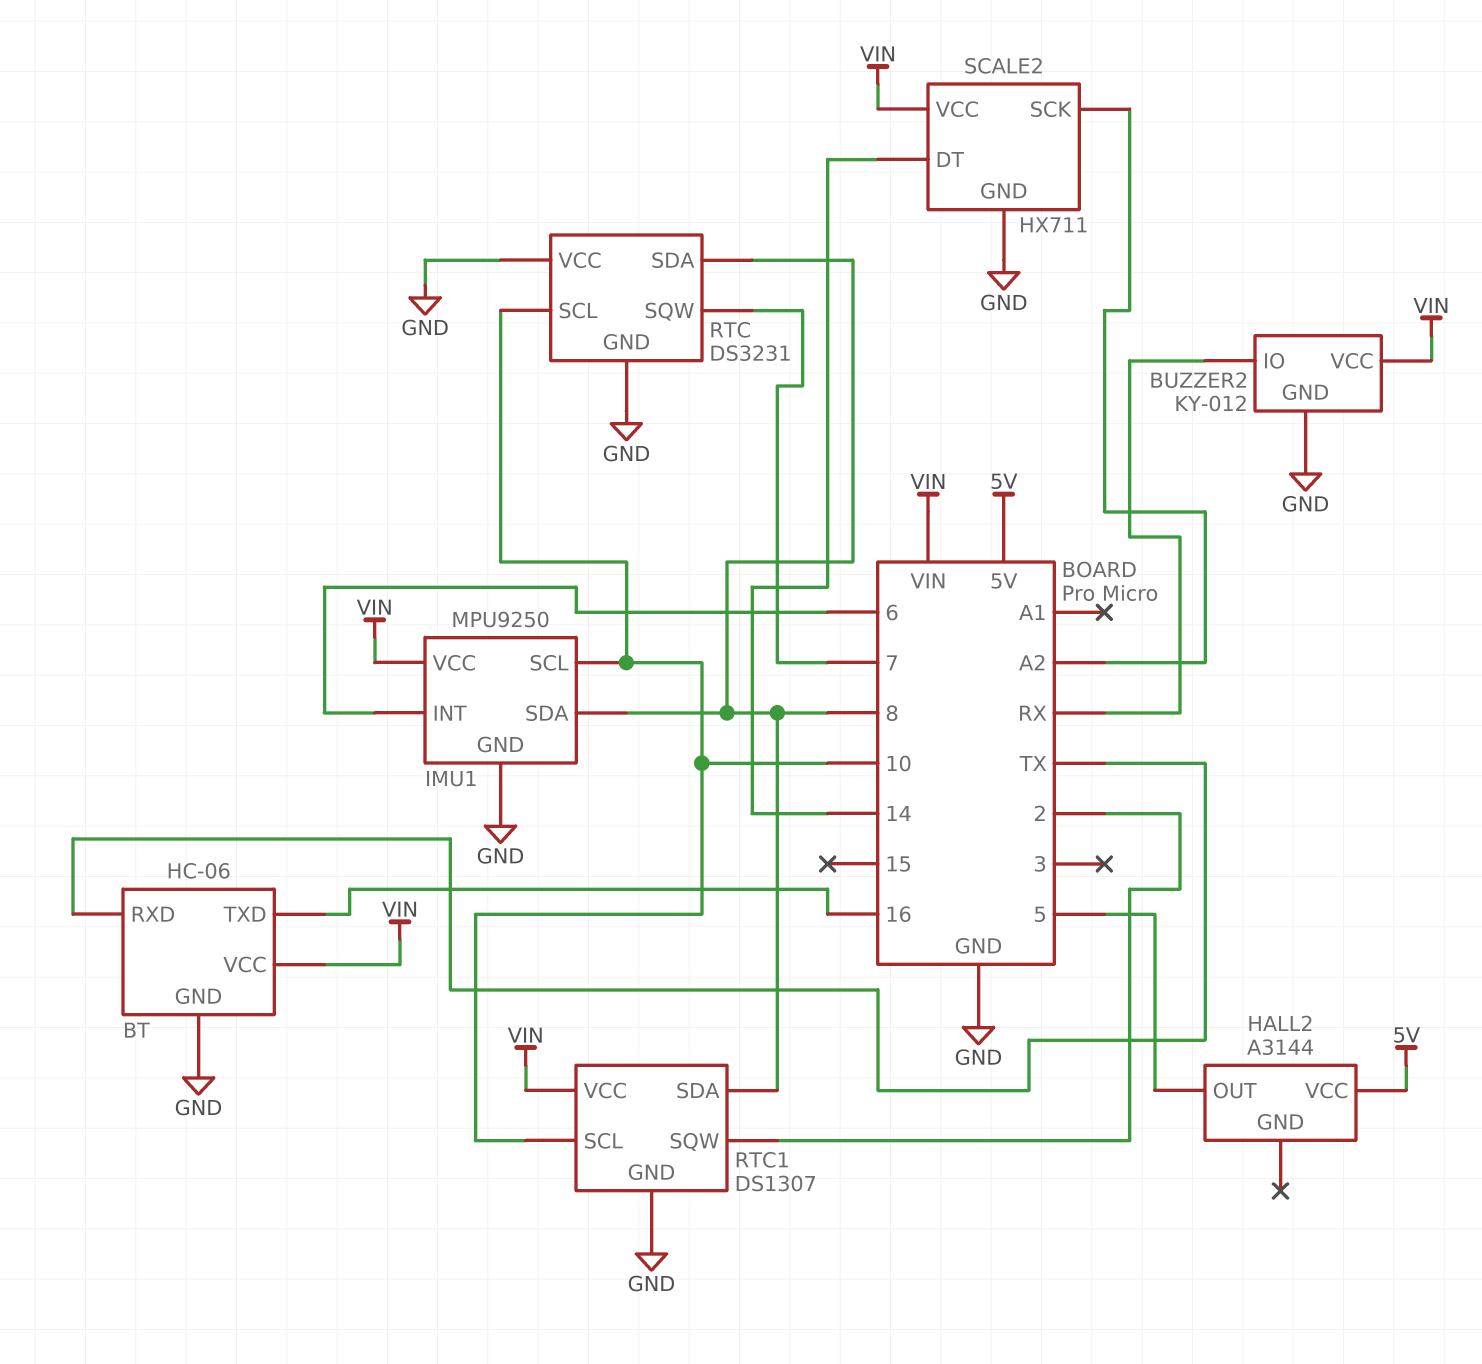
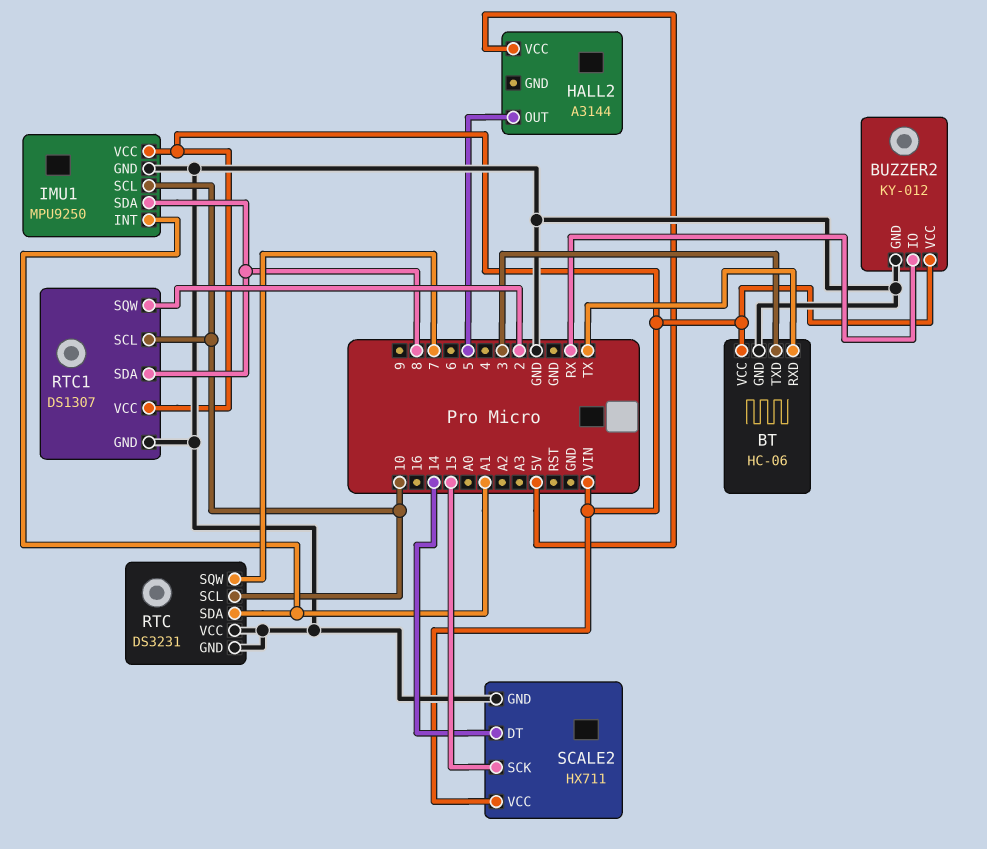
BT pin TXD: 16 -> 3
IMU1 pin INT: 6 -> A1
RTC pin SDA: 8 -> A1
SCALE2 pin SCK: A2 -> 15

